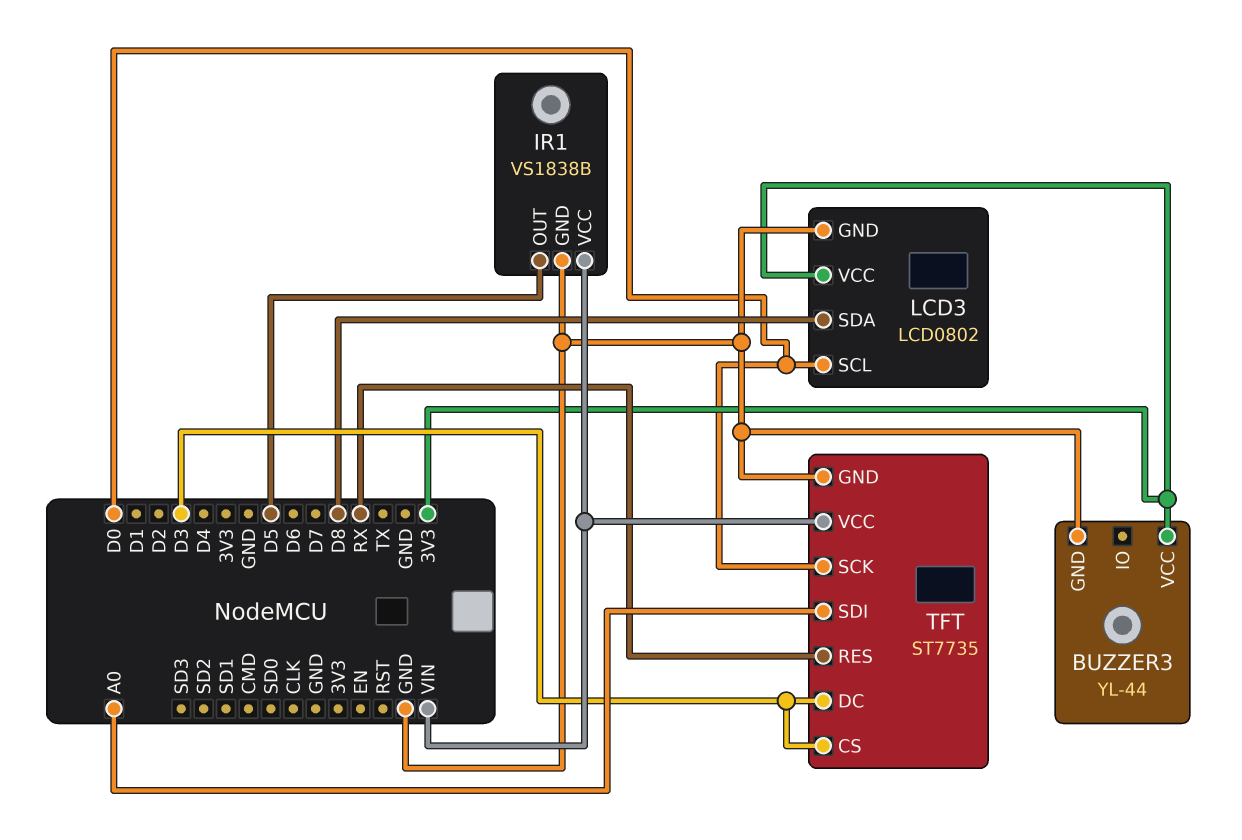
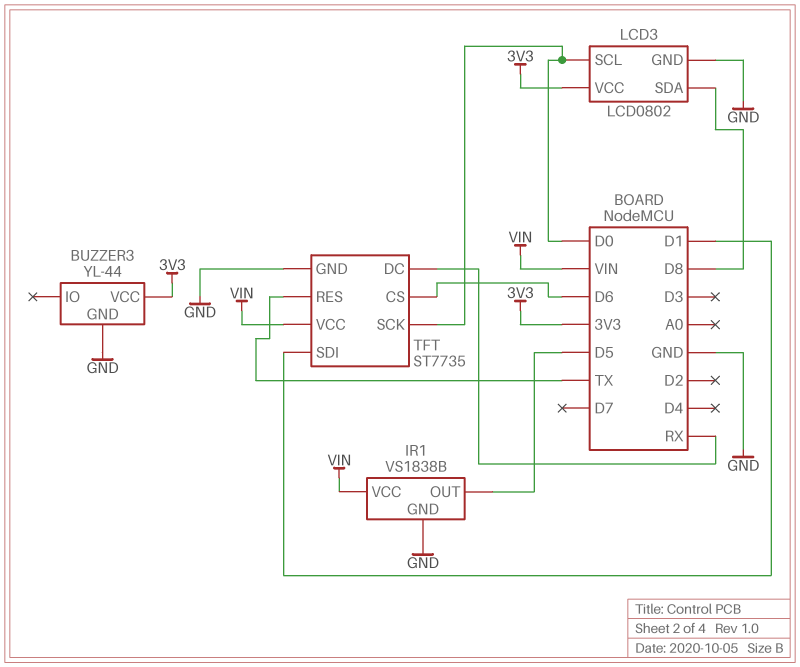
TFT pin CS: D3 -> D6
TFT pin DC: D3 -> RX
TFT pin RES: RX -> TX
TFT pin SDI: A0 -> D1

